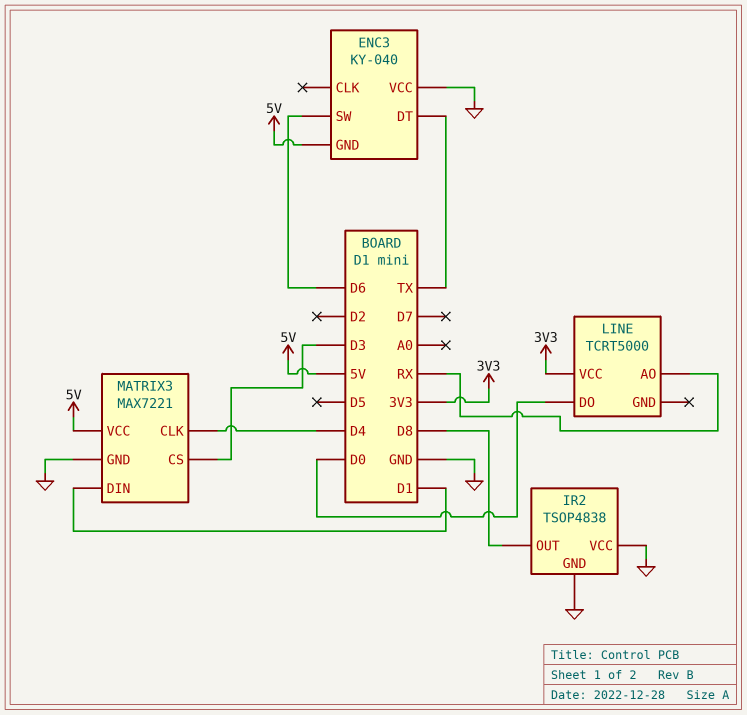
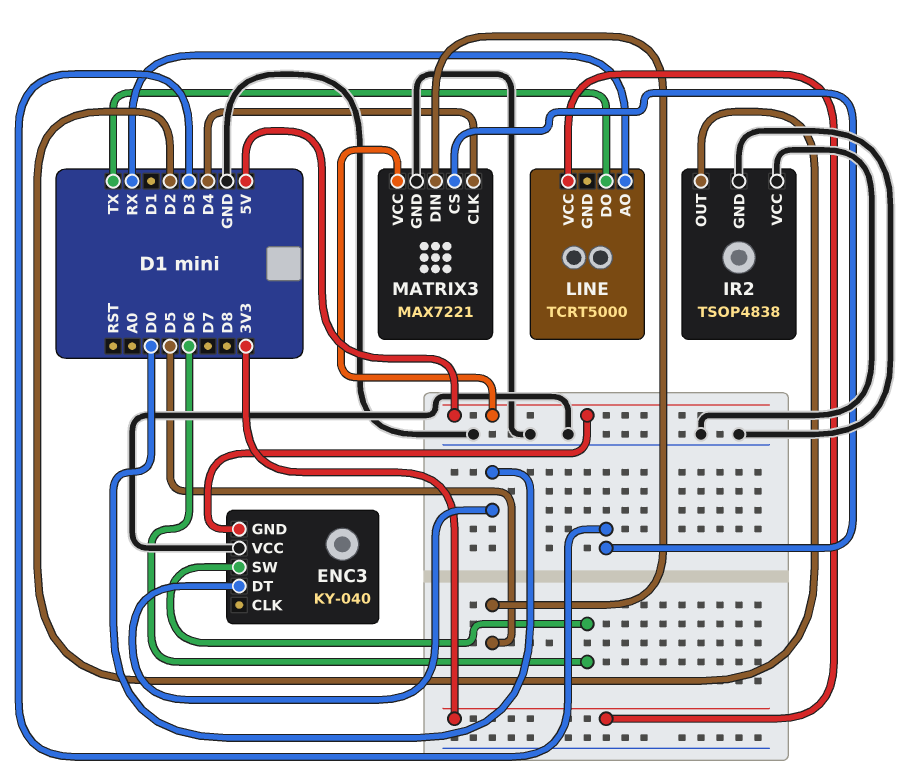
ENC3 pin DT: TX -> D0
IR2 pin OUT: D8 -> D2
LINE pin DO: D0 -> TX
MATRIX3 pin DIN: D1 -> D5

